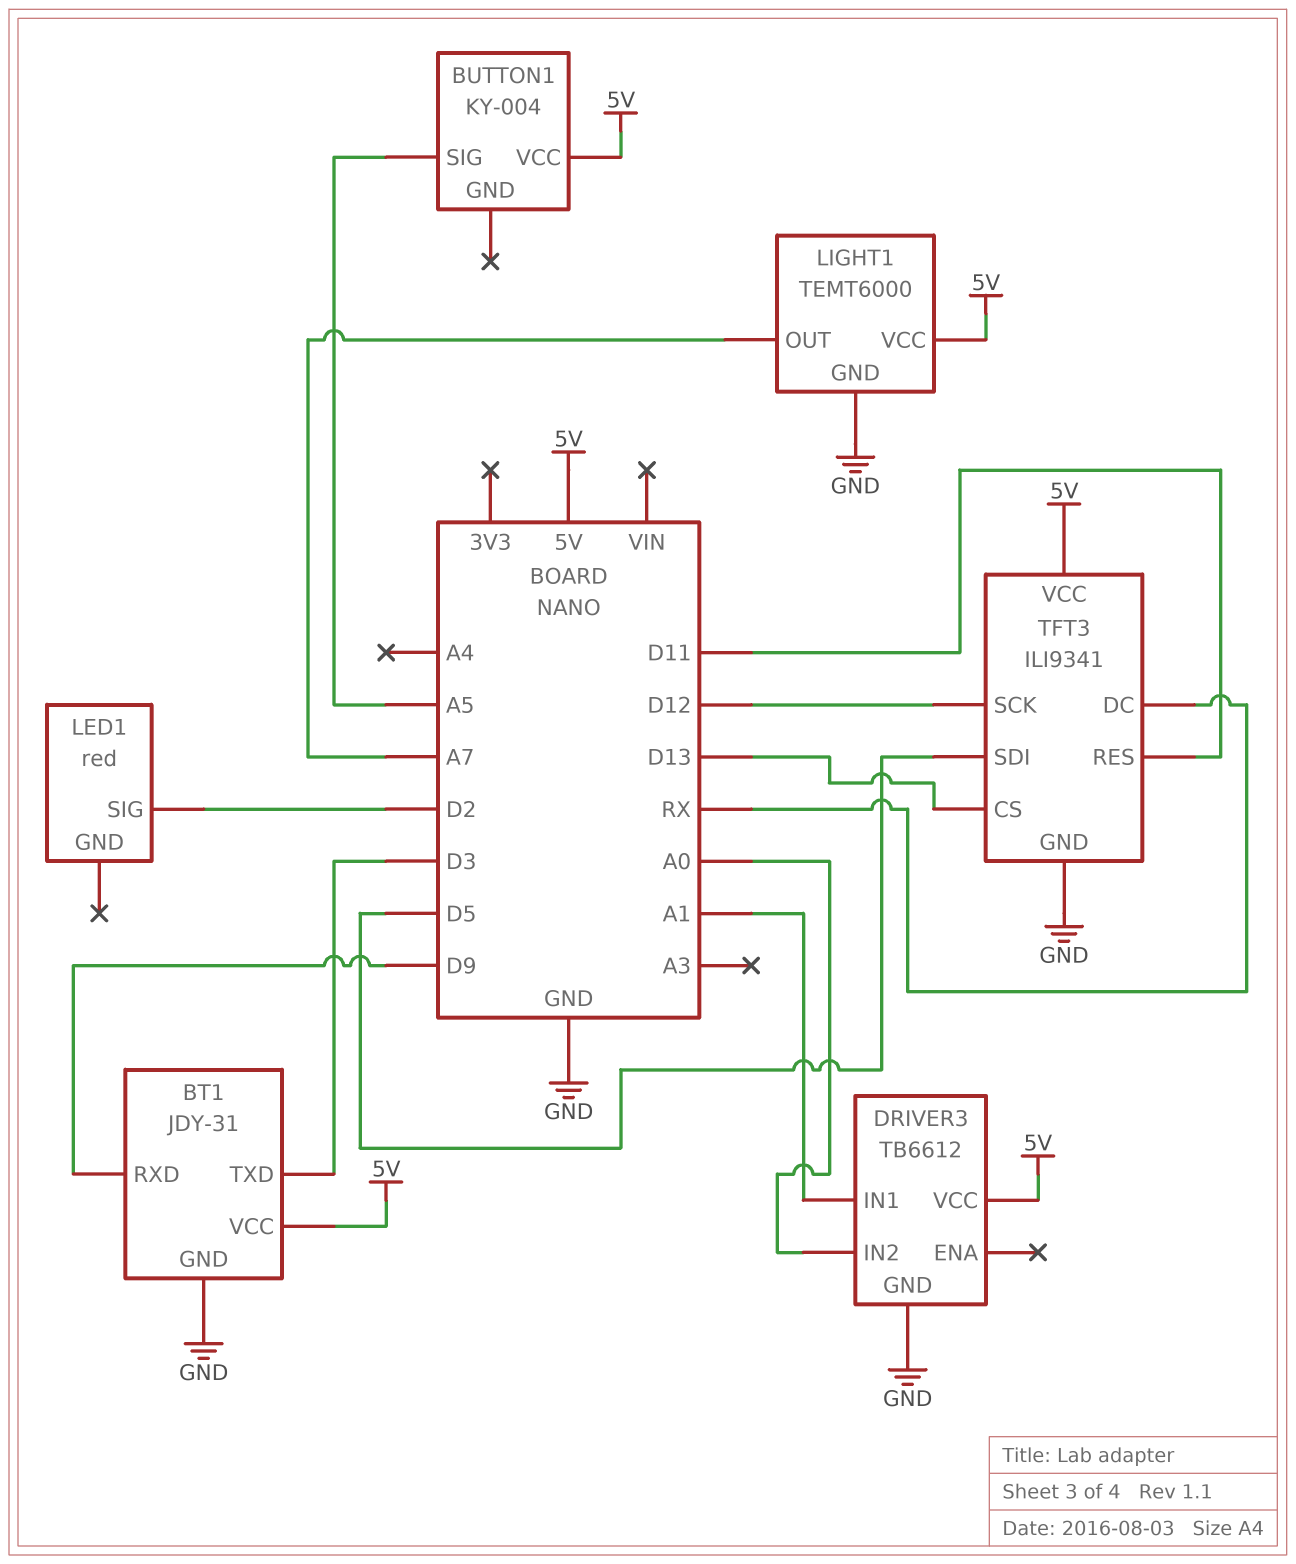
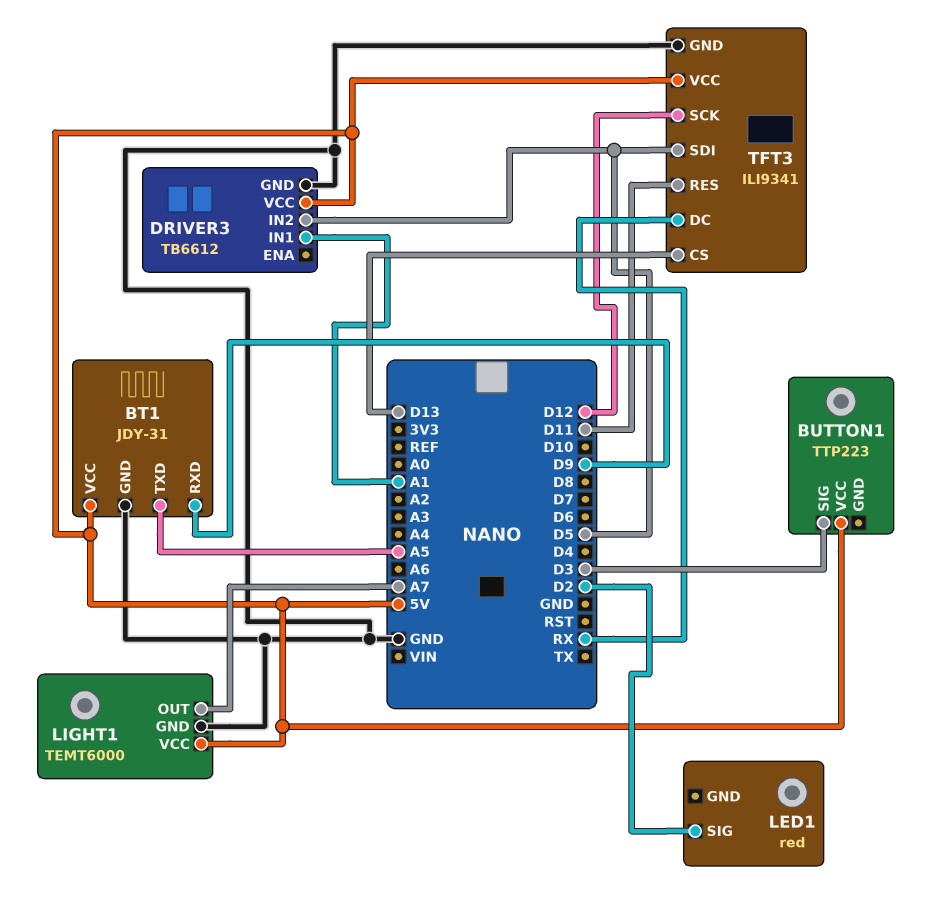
BT1 pin TXD: D3 -> A5
BUTTON1: KY-004 -> TTP223
BUTTON1 pin SIG: A5 -> D3
DRIVER3 pin IN2: A0 -> D5

